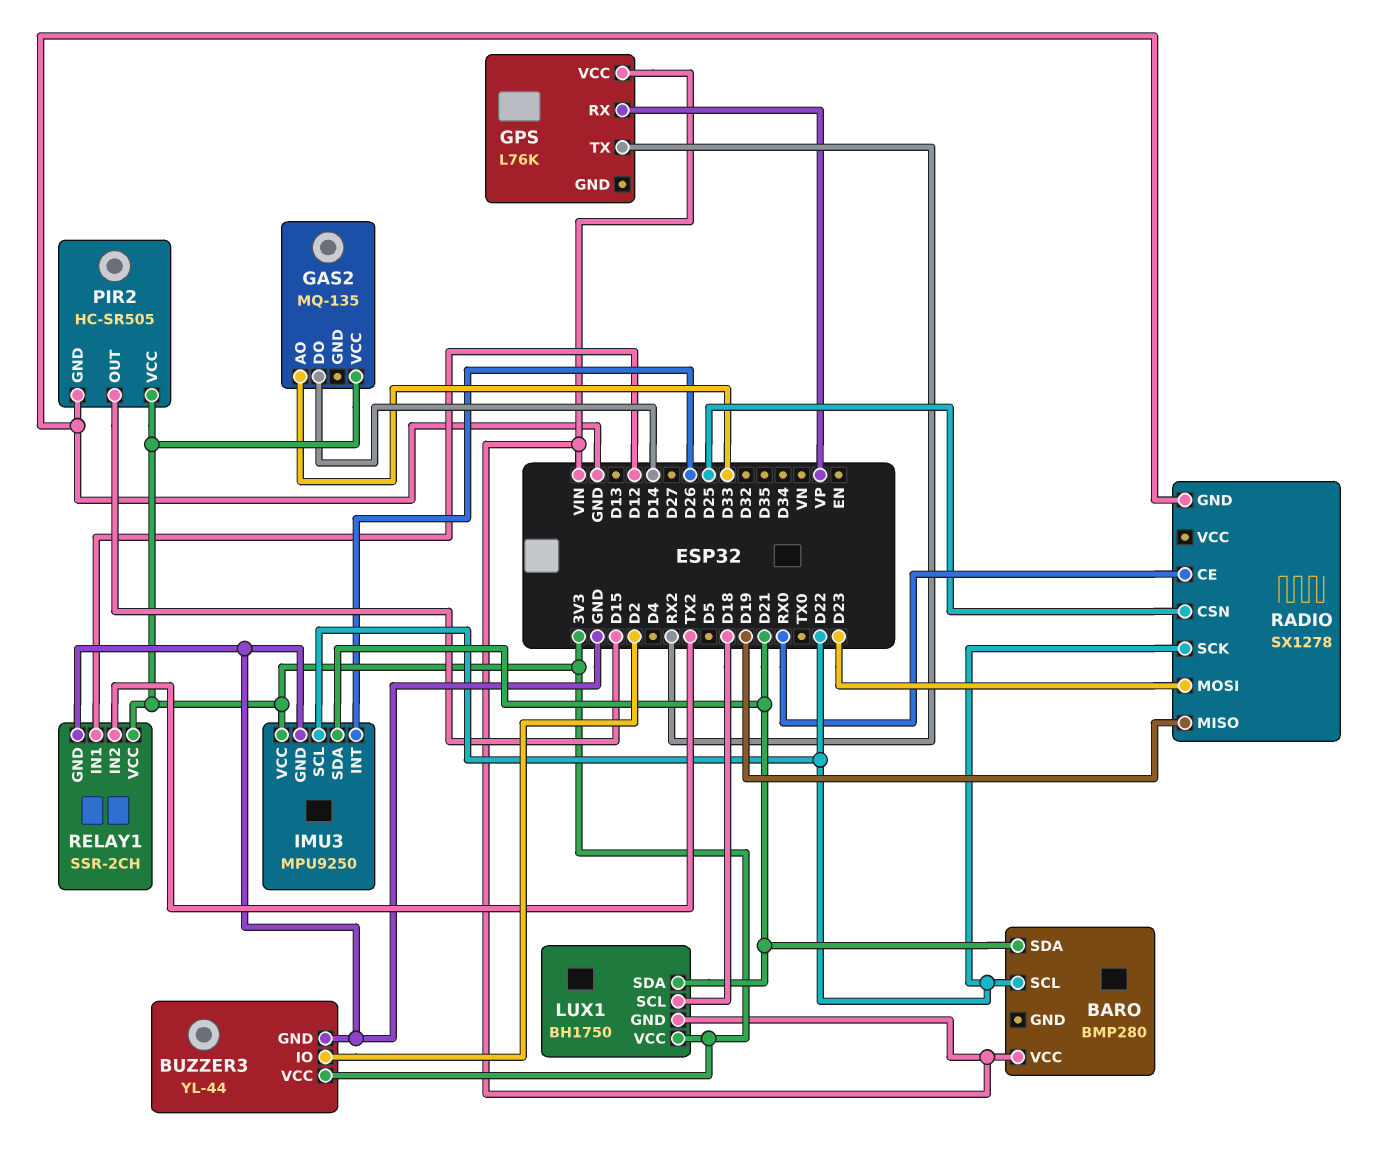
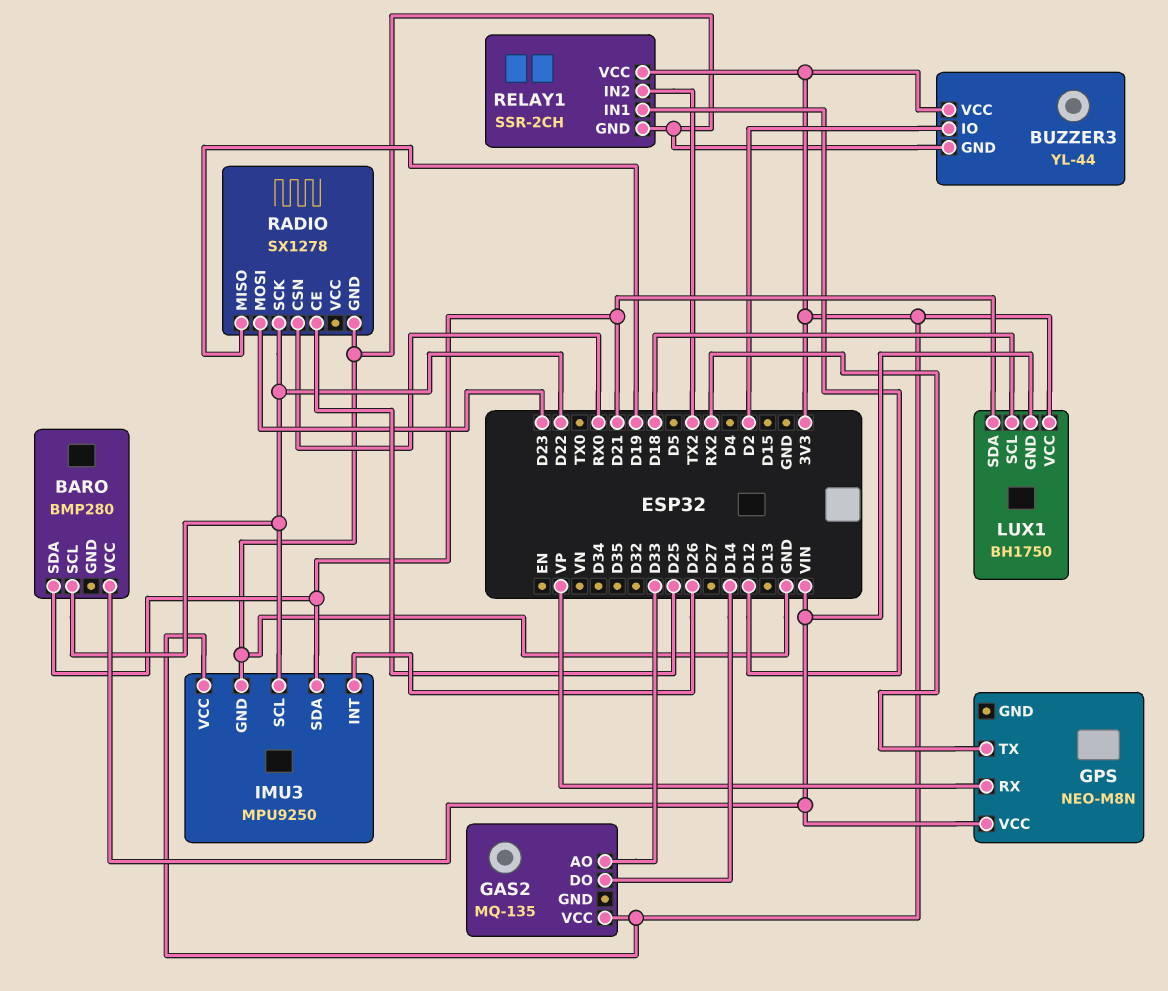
GPS: L76K -> NEO-M8N
PIR2: HC-SR505 -> none
PIR2 pin GND: GND -> none
PIR2 pin OUT: D15 -> none
PIR2 pin VCC: 3V3 -> none
RADIO pin CE: RX0 -> D25
RADIO pin CSN: D25 -> RX0

